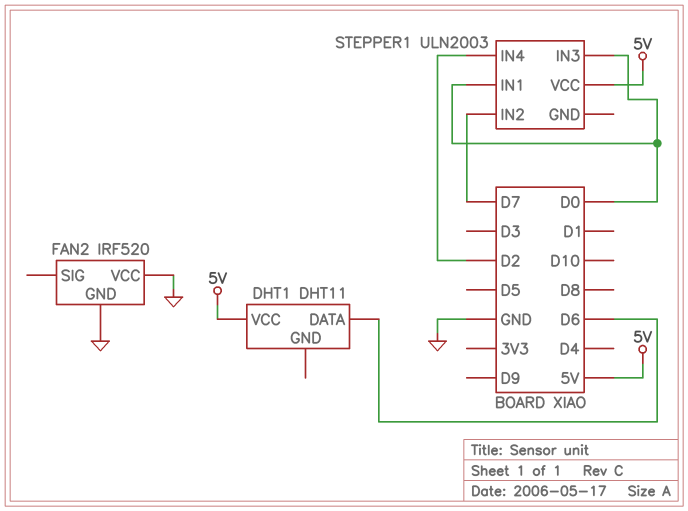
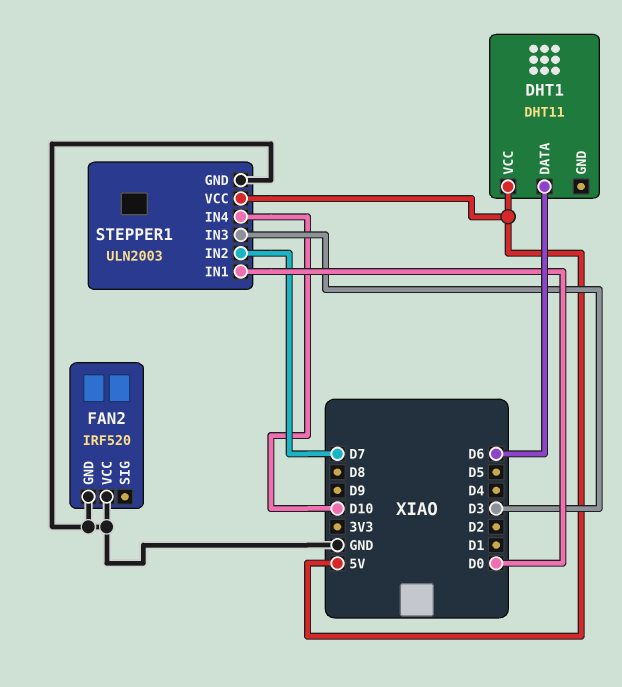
STEPPER1 pin GND: none -> GND
STEPPER1 pin IN3: D0 -> D3
STEPPER1 pin IN4: D2 -> D10

